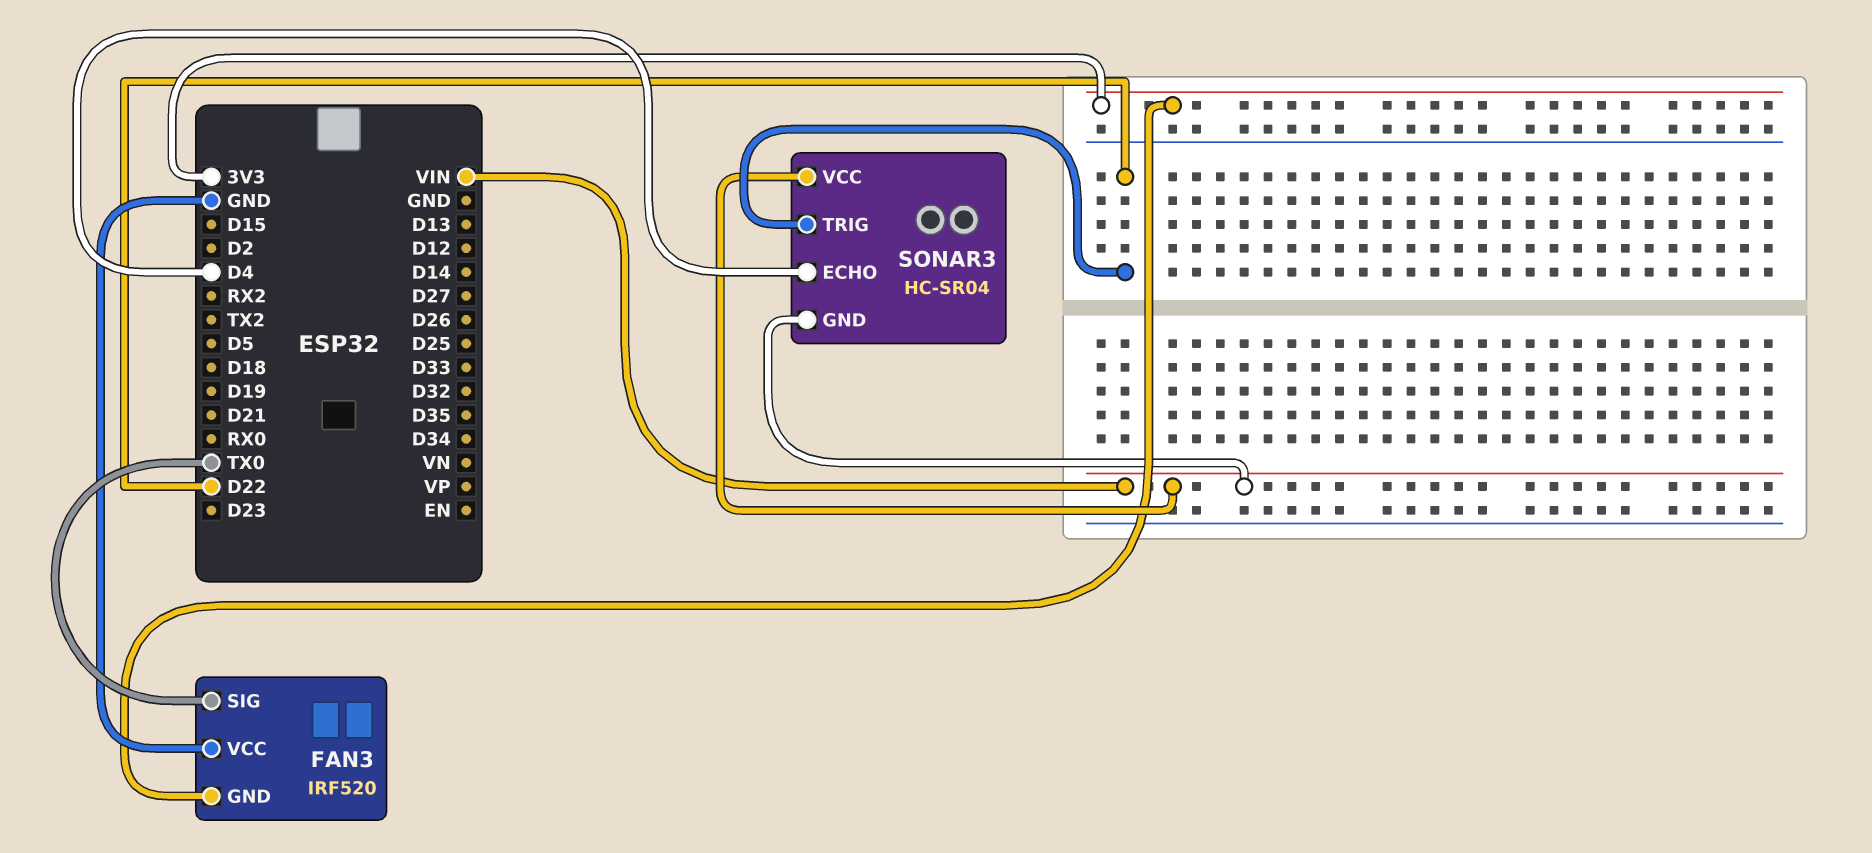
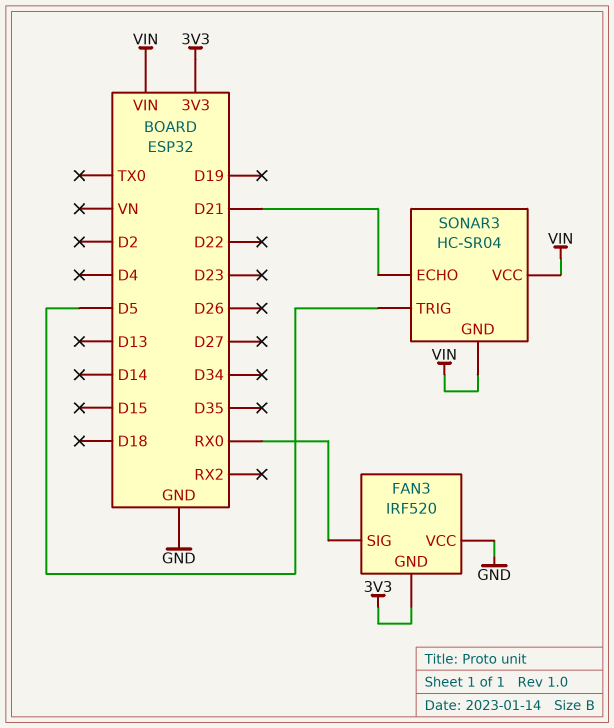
FAN3 pin SIG: TX0 -> RX0
SONAR3 pin ECHO: D4 -> D21
SONAR3 pin TRIG: D22 -> D5

